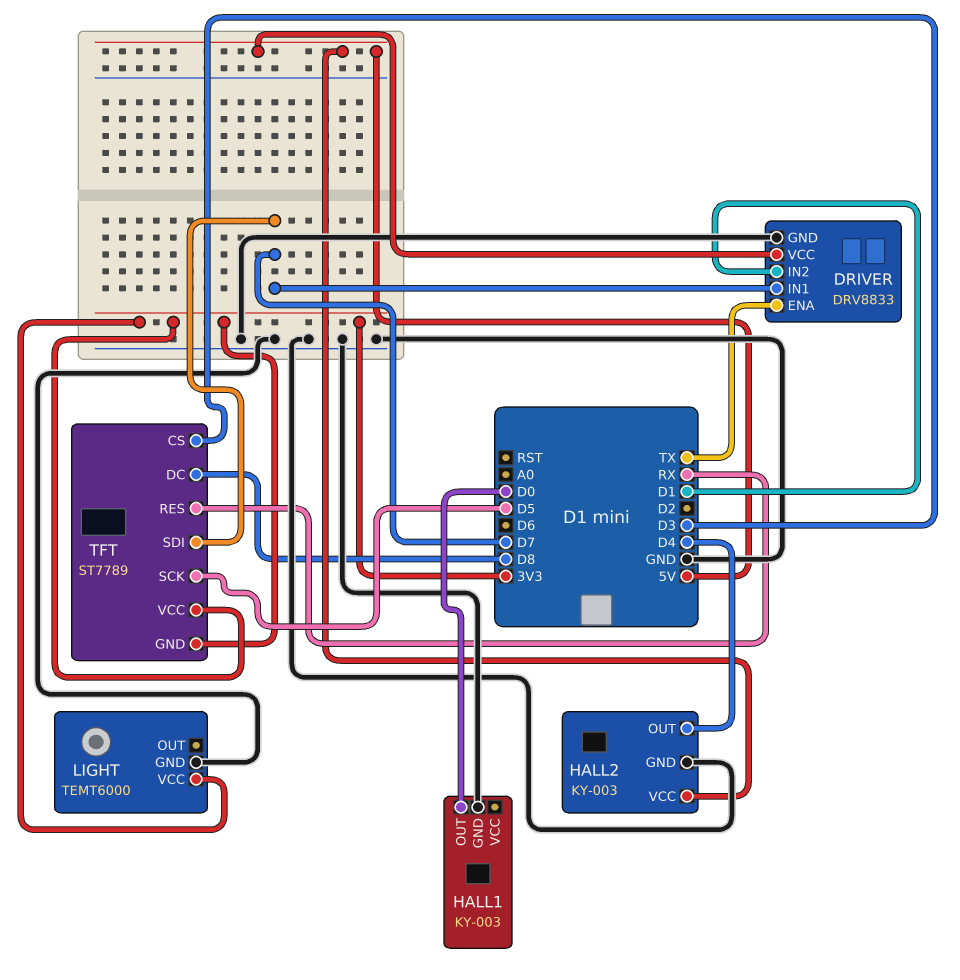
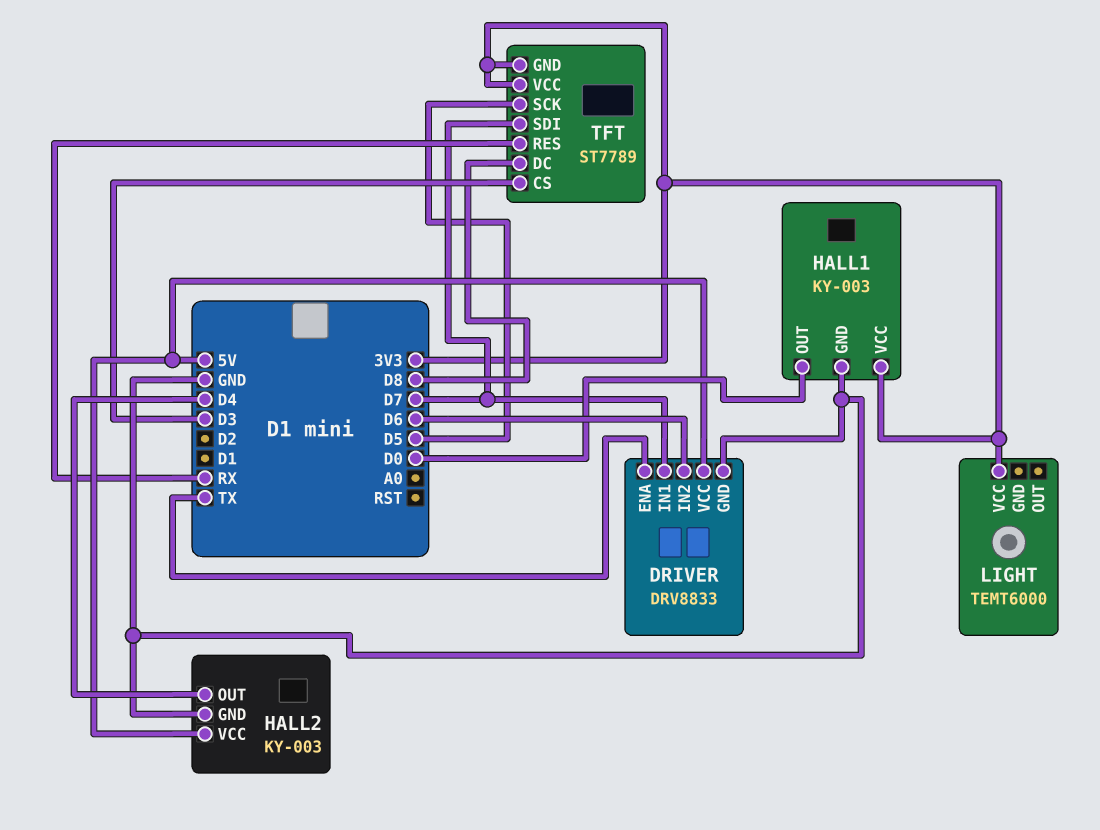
DRIVER pin IN2: D1 -> D6
HALL1 pin VCC: none -> 3V3
LIGHT pin GND: GND -> none

